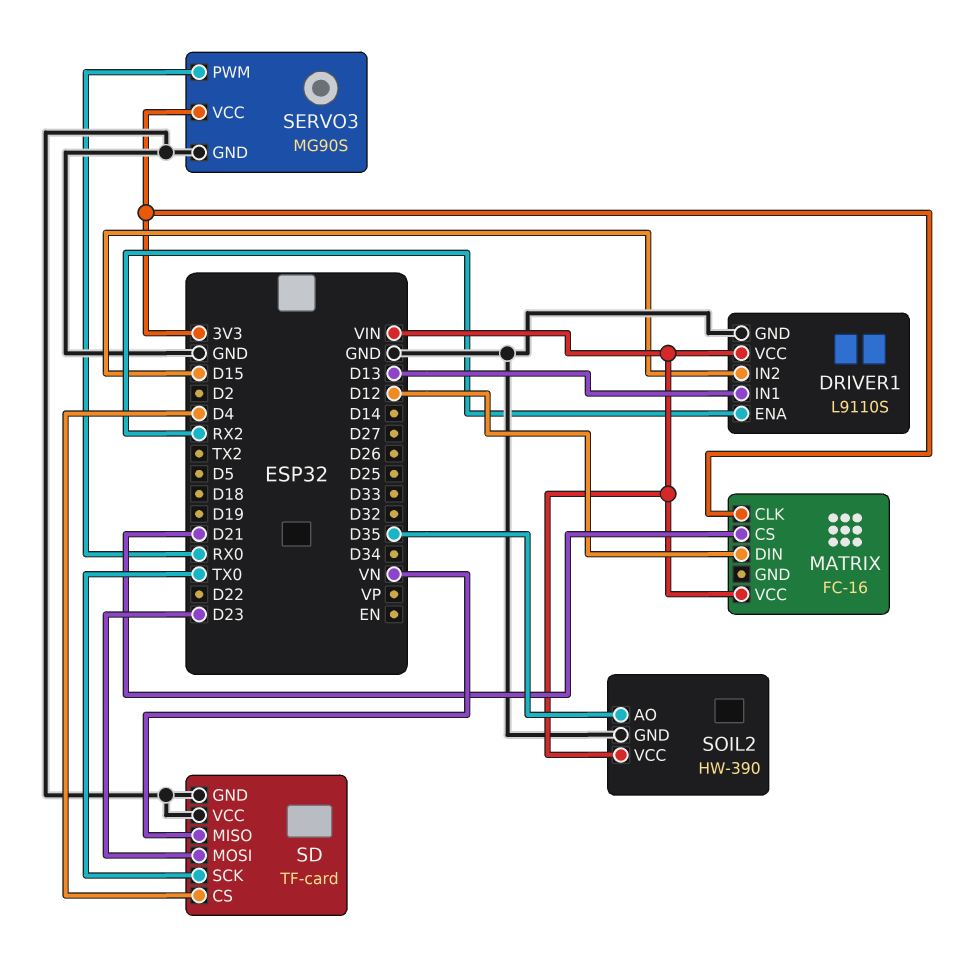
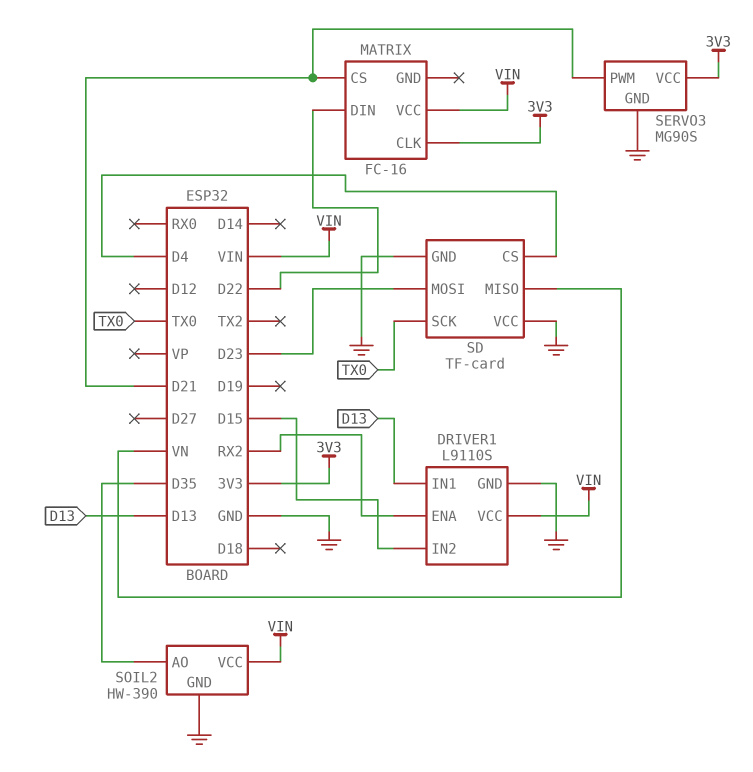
MATRIX pin DIN: D12 -> D22
SERVO3 pin PWM: RX0 -> D21

